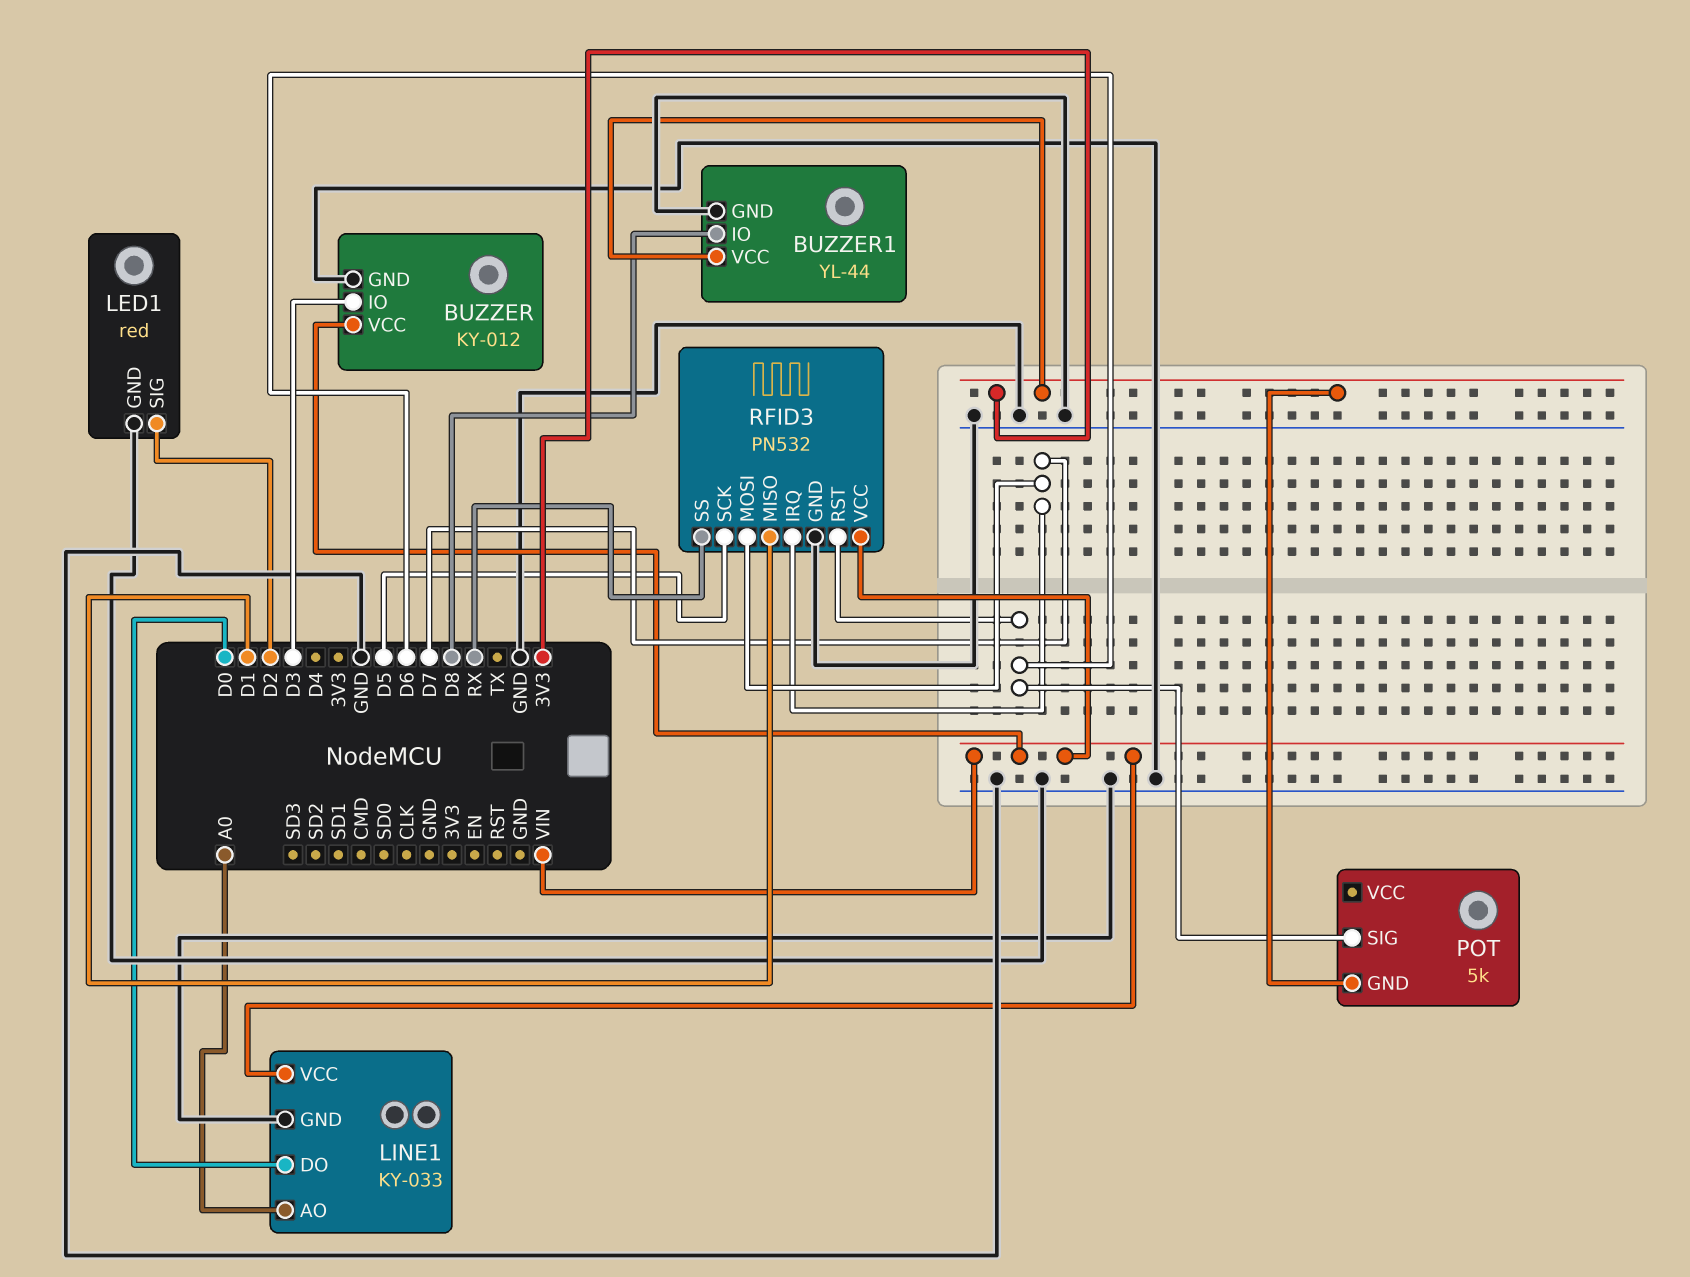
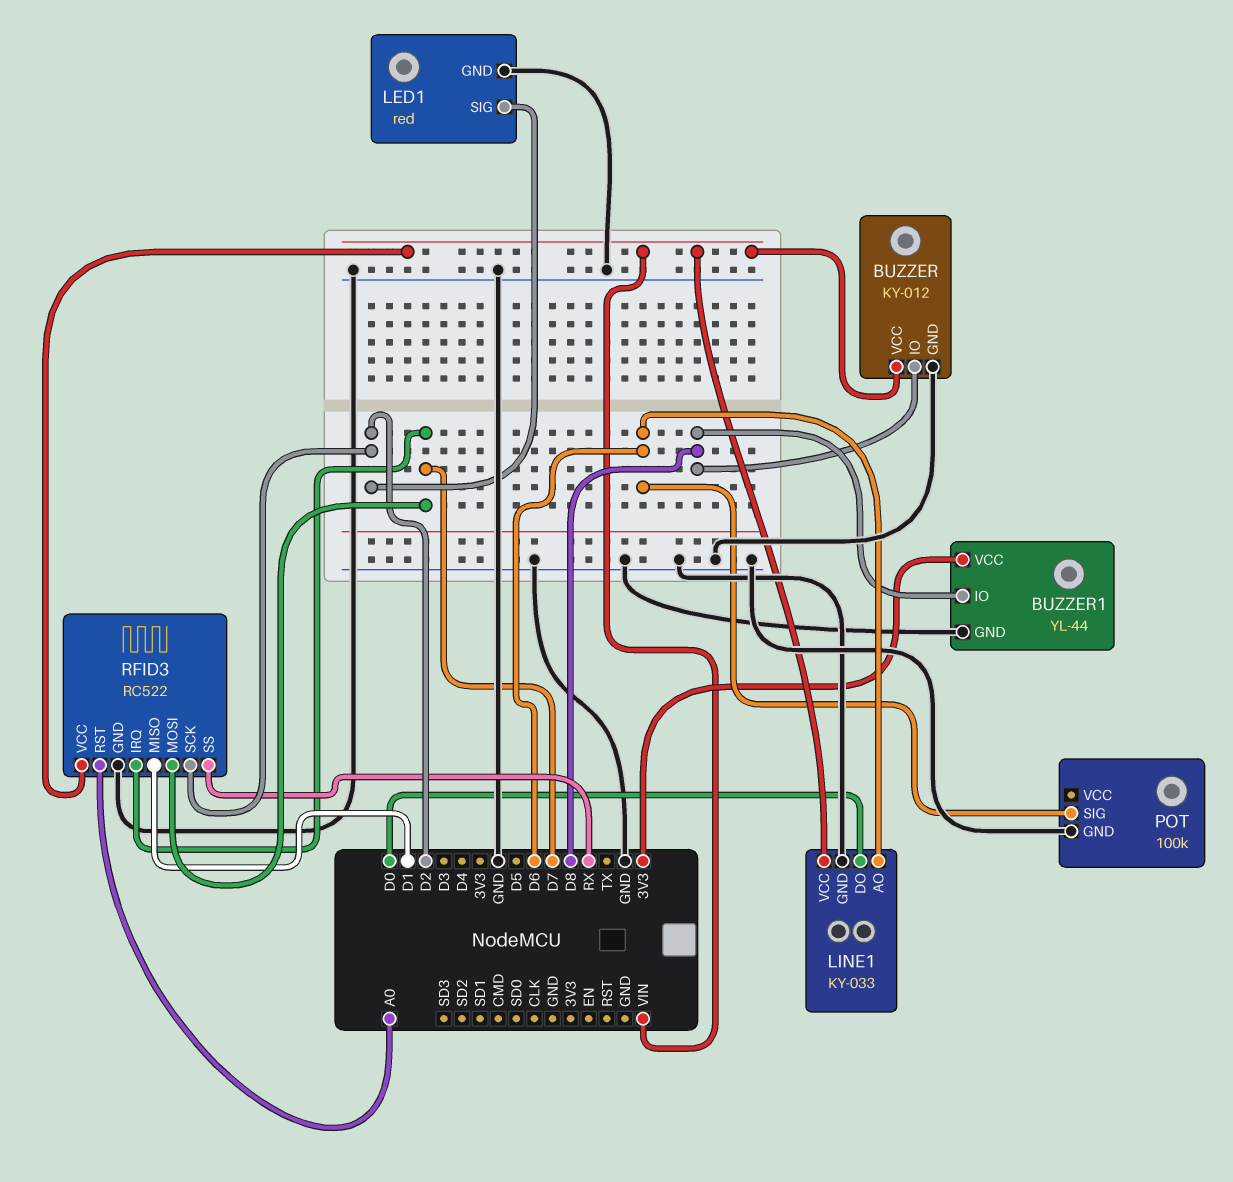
BUZZER pin IO: D3 -> D8
LINE1 pin AO: A0 -> D6
POT: 5k -> 100k
POT pin GND: 3V3 -> GND
RFID3: PN532 -> RC522
RFID3 pin RST: D6 -> A0
RFID3 pin SCK: D5 -> D2

